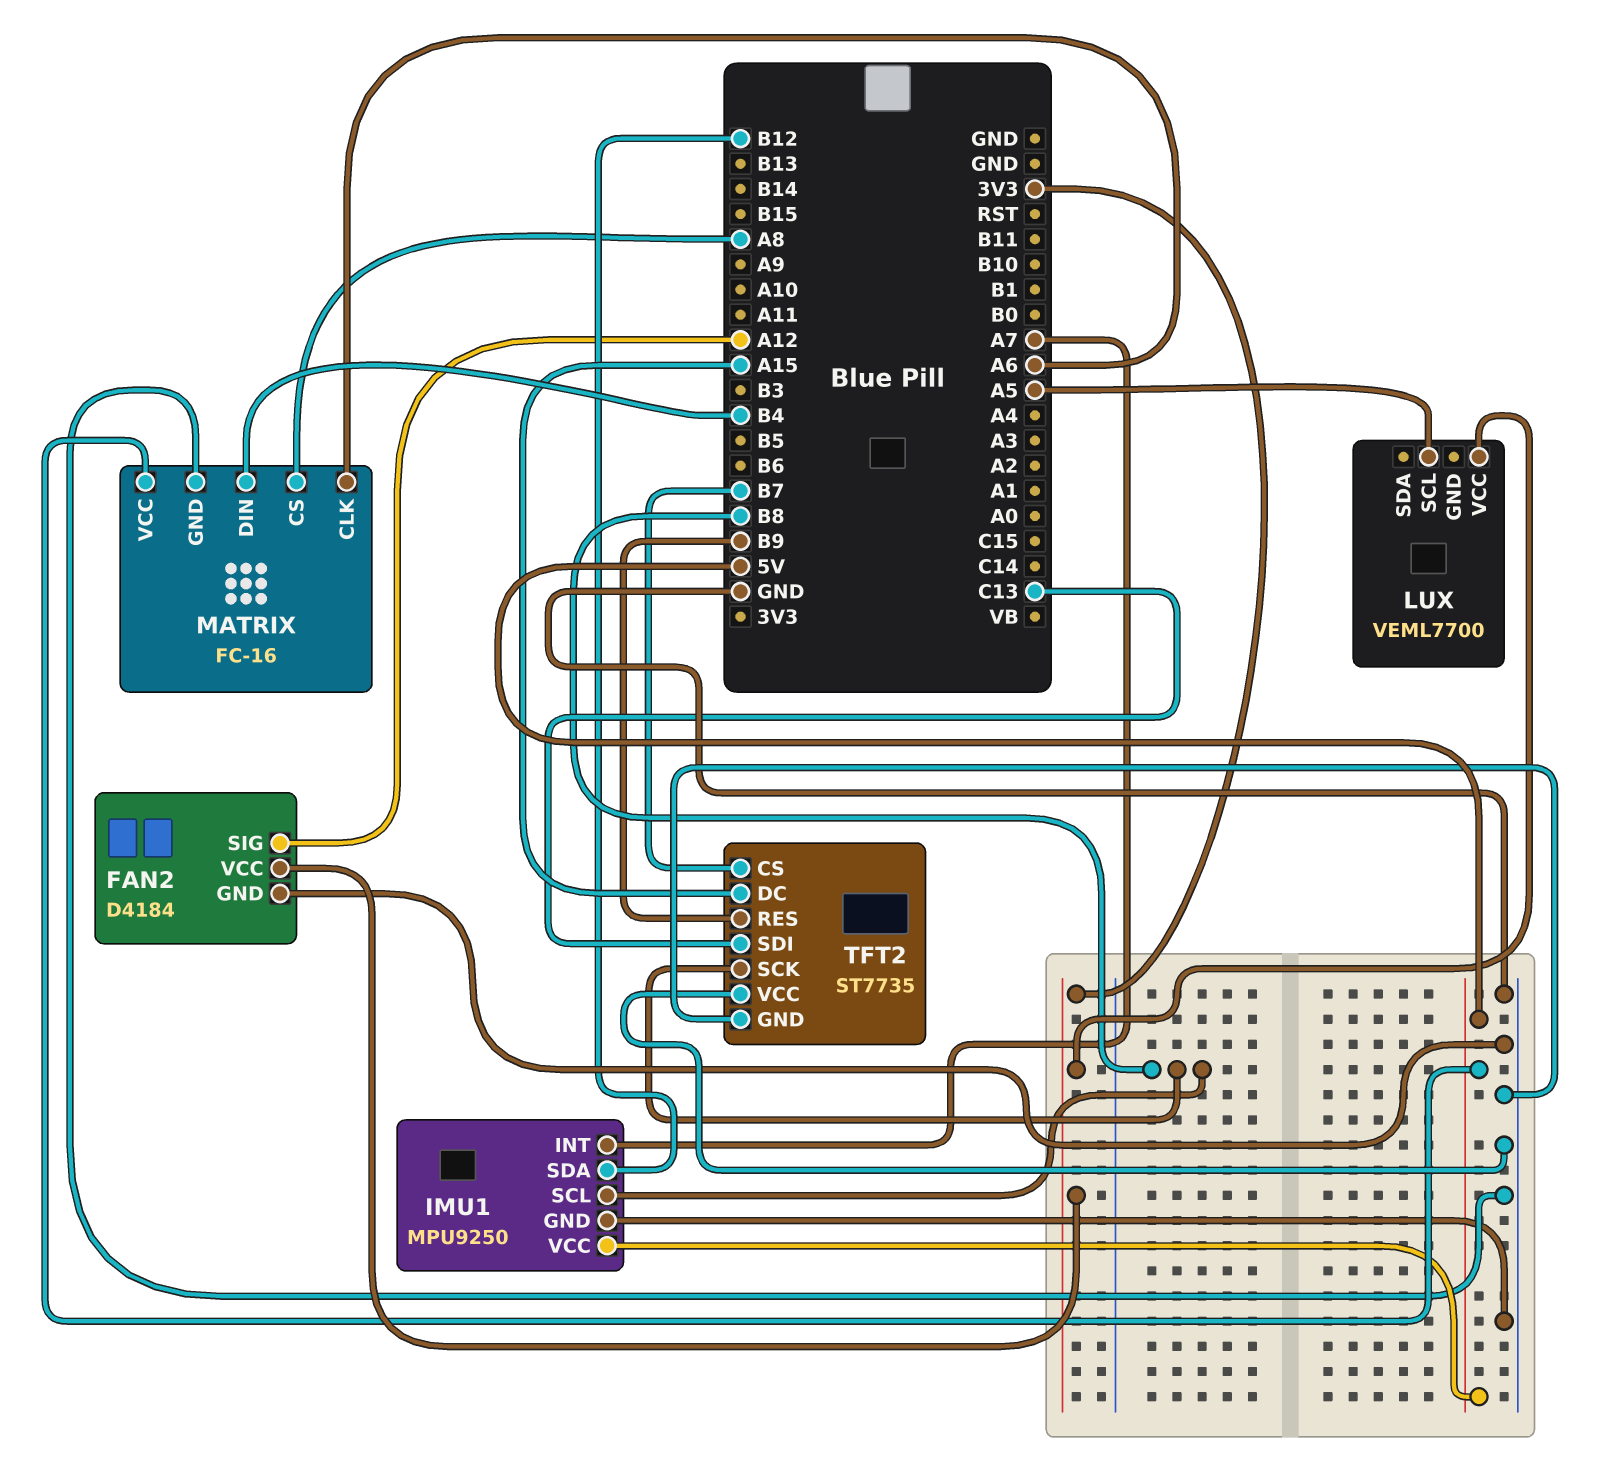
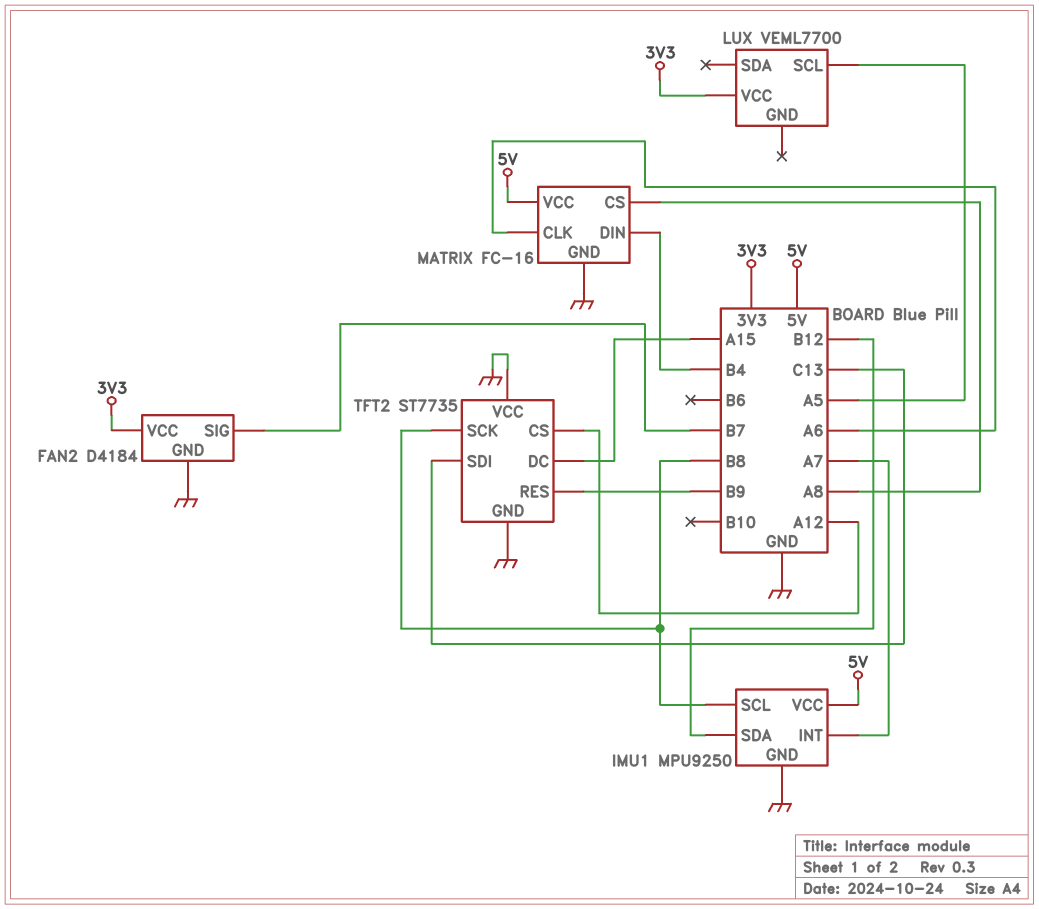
FAN2 pin SIG: A12 -> B7
TFT2 pin CS: B7 -> A12

